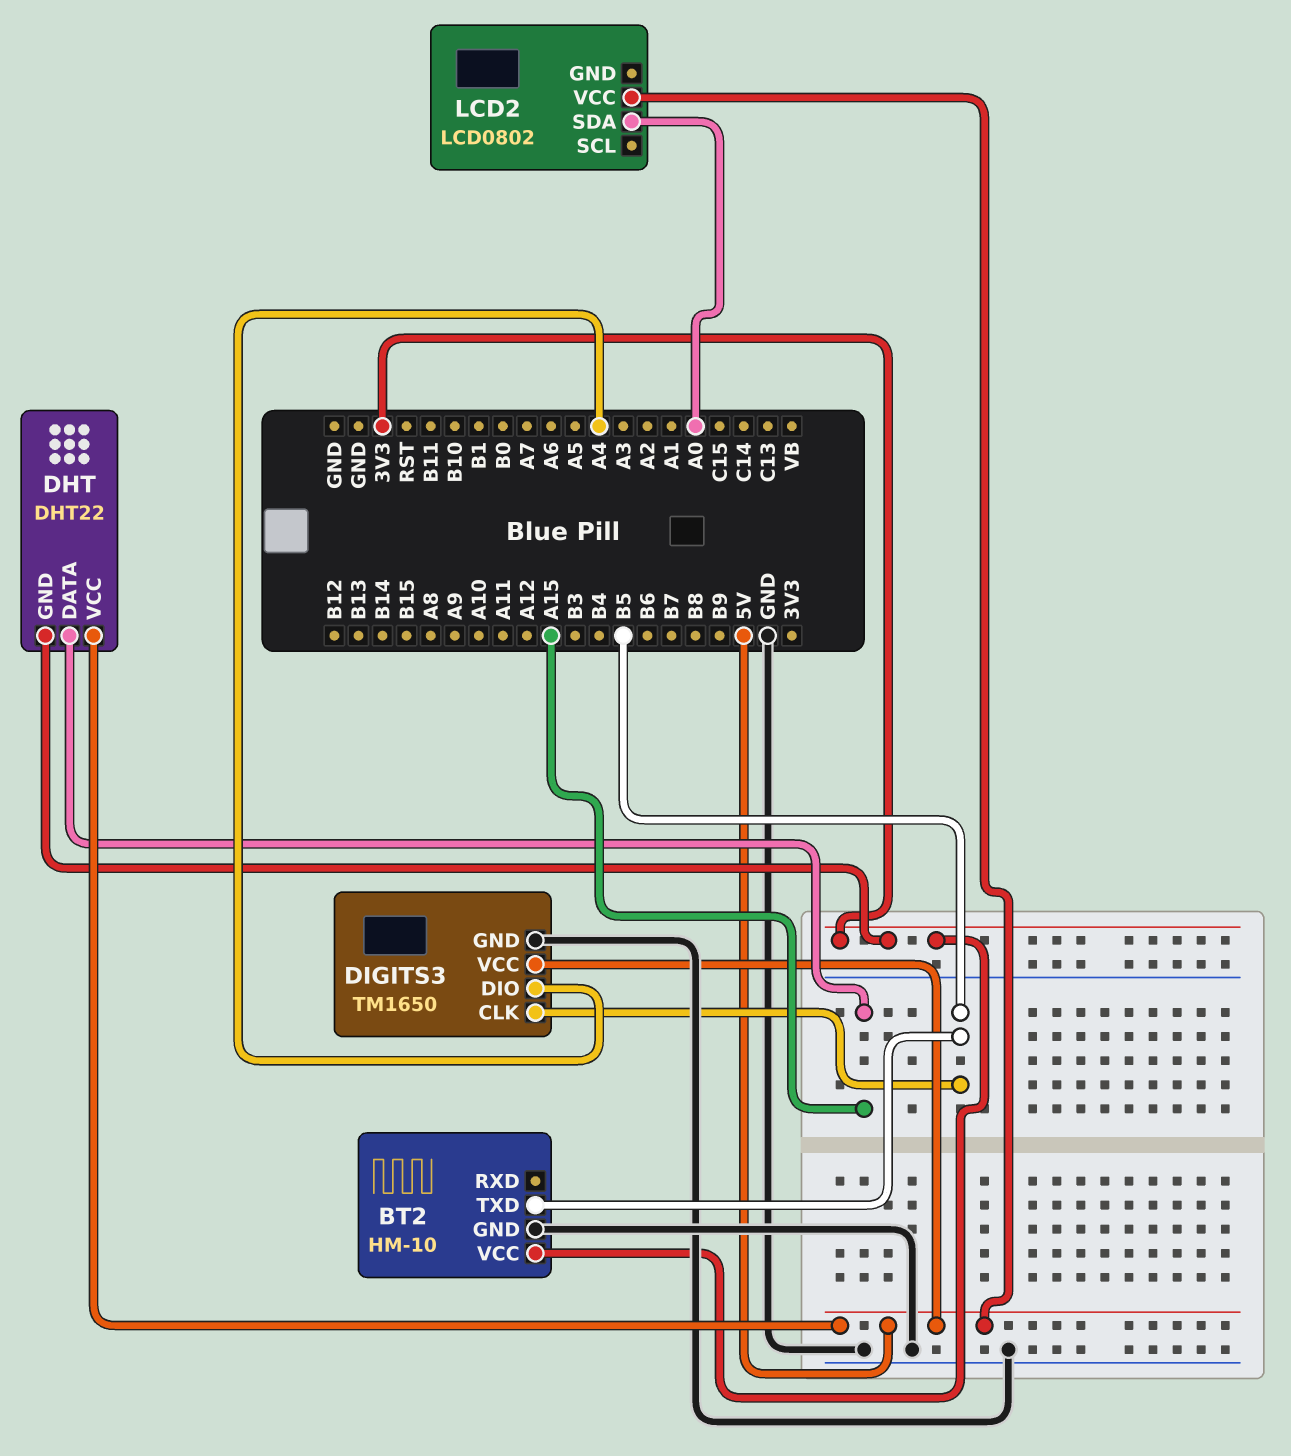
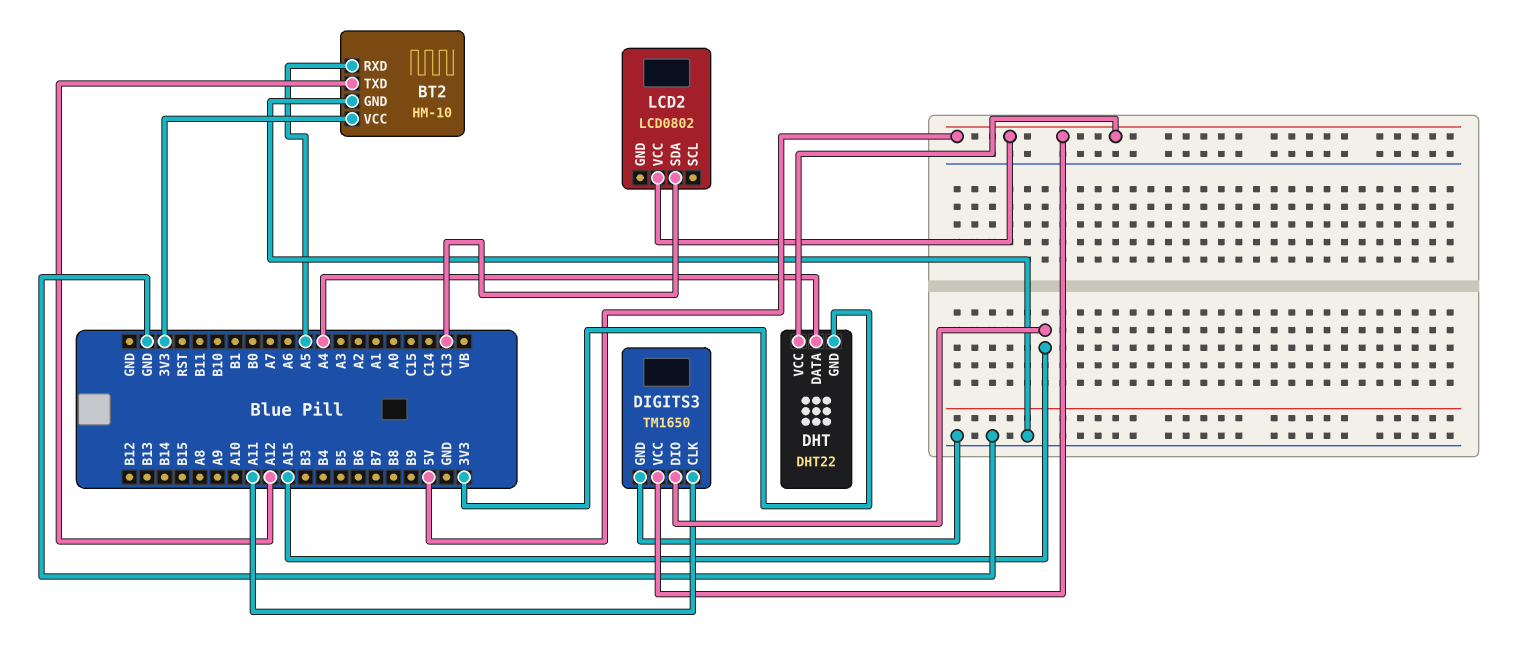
BT2 pin RXD: none -> A5
BT2 pin TXD: B5 -> A12
DHT pin DATA: A15 -> A4
DIGITS3 pin CLK: B5 -> A11
DIGITS3 pin DIO: A4 -> A15
LCD2 pin SDA: A0 -> C13

